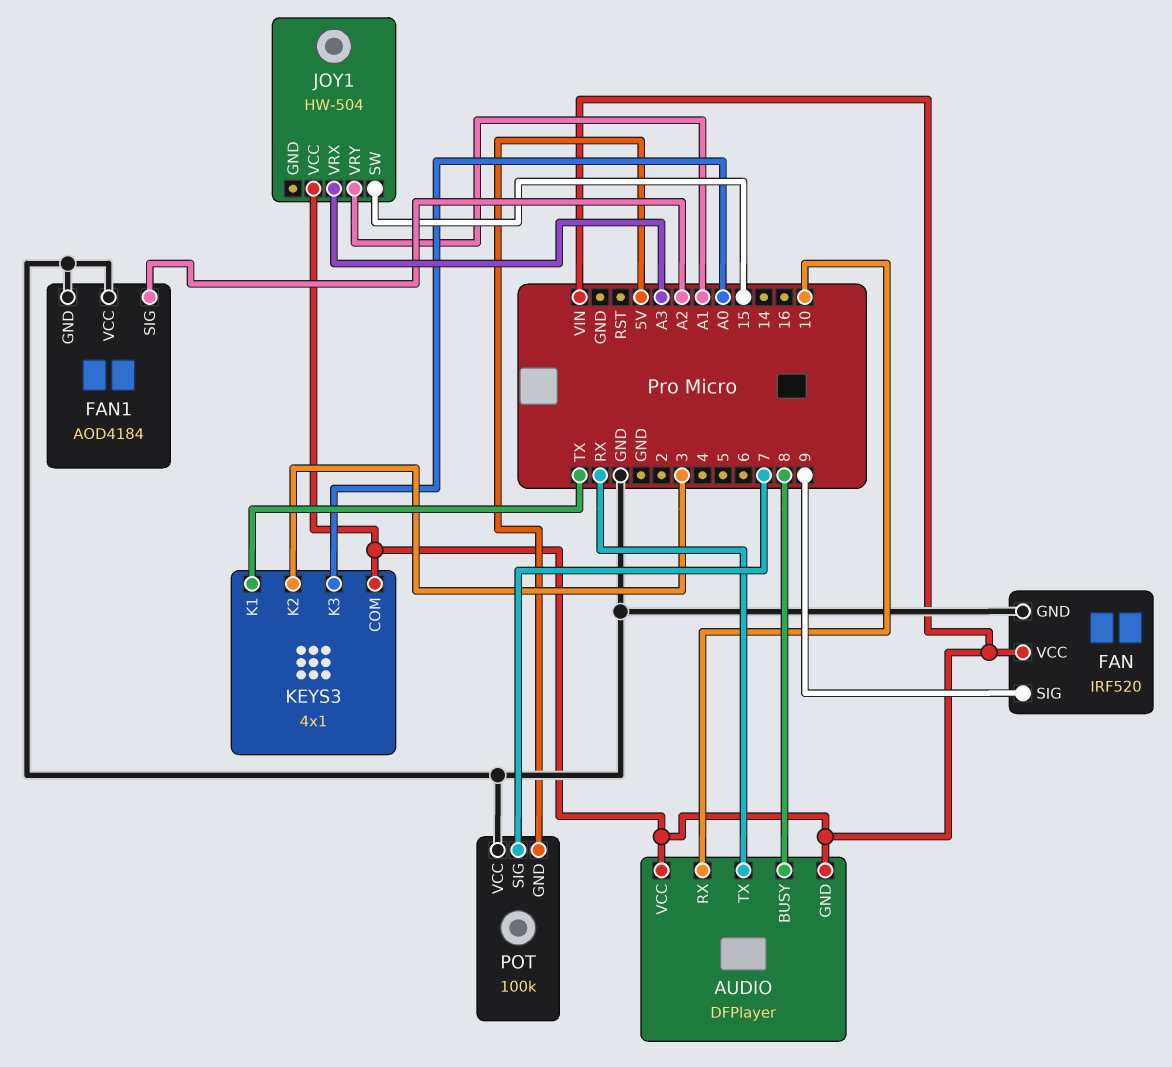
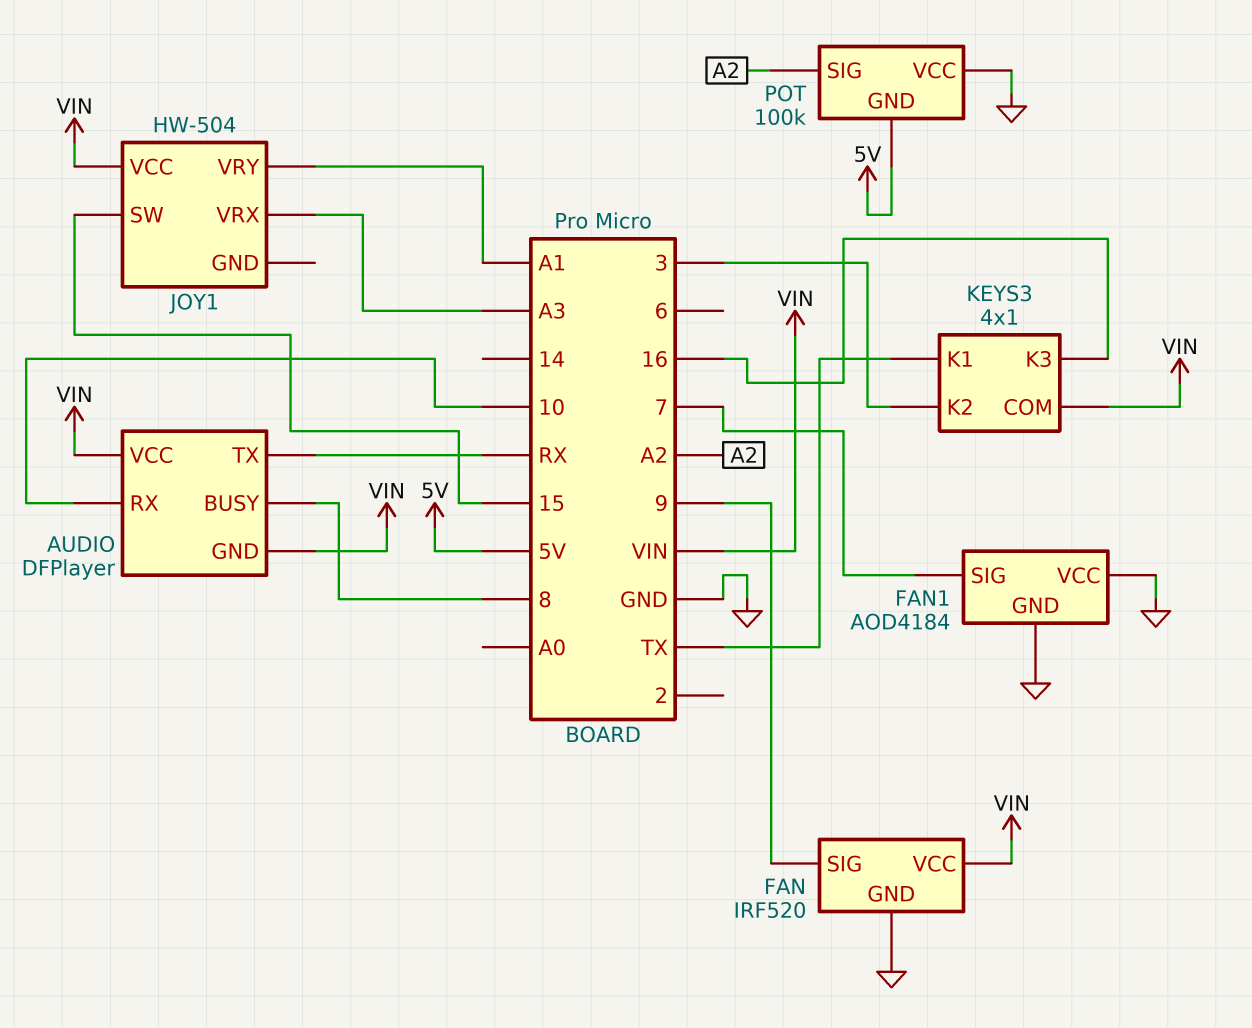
FAN1 pin SIG: A2 -> 7
KEYS3 pin K3: A0 -> 16
POT pin SIG: 7 -> A2

